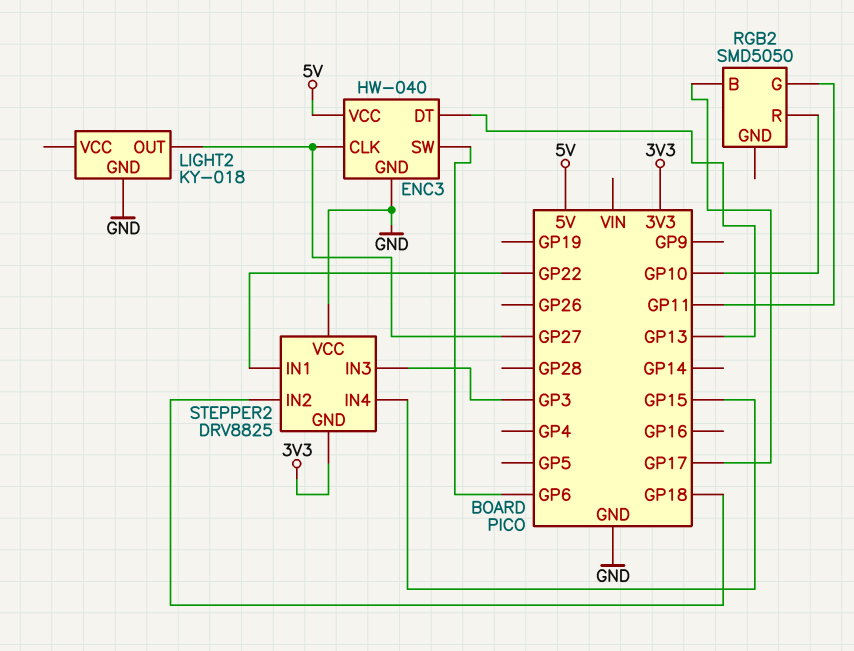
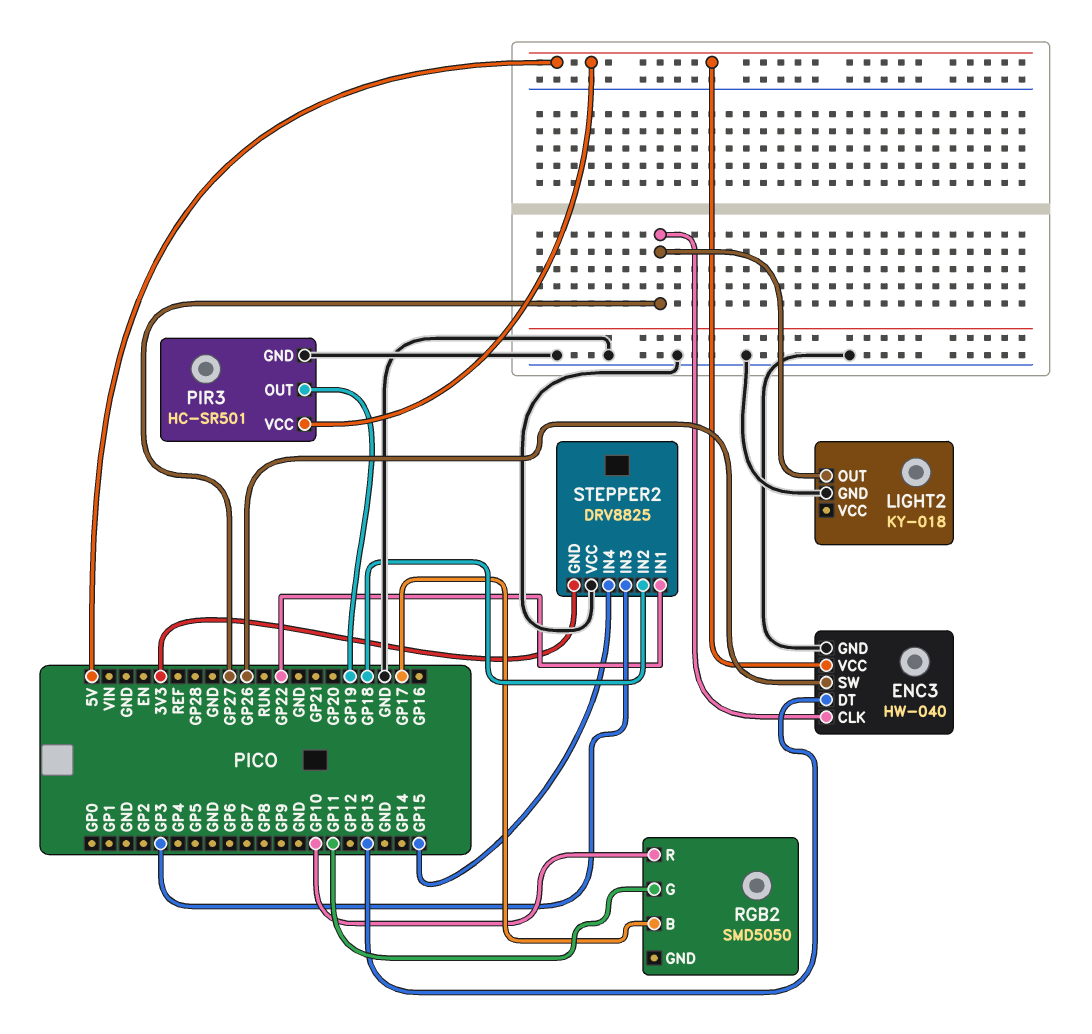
ENC3 pin SW: GP6 -> GP26
PIR3: none -> HC-SR501
PIR3 pin GND: none -> GND
PIR3 pin OUT: none -> GP19
PIR3 pin VCC: none -> 5V

